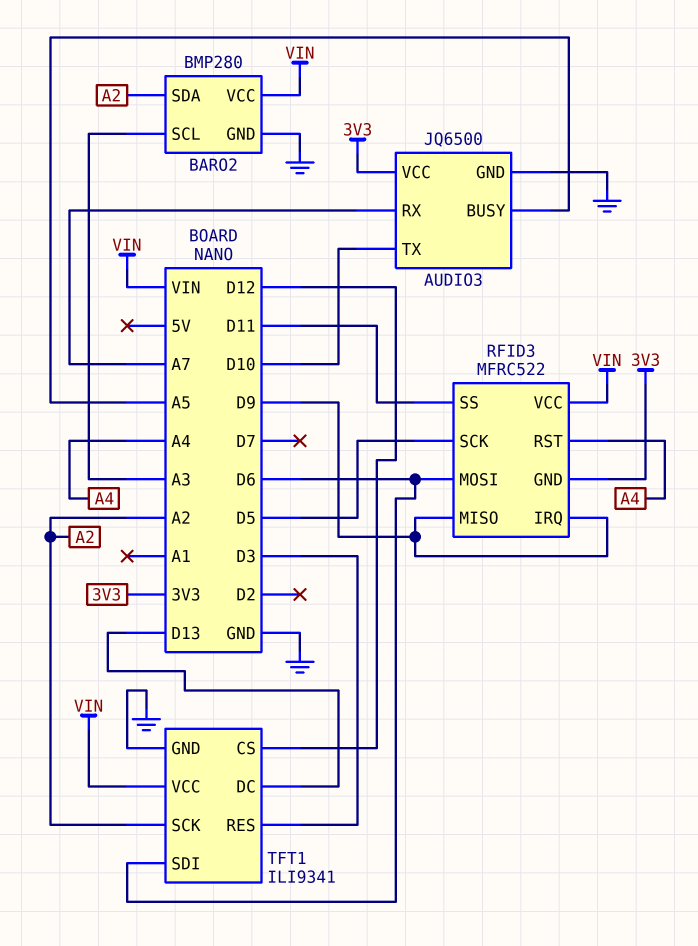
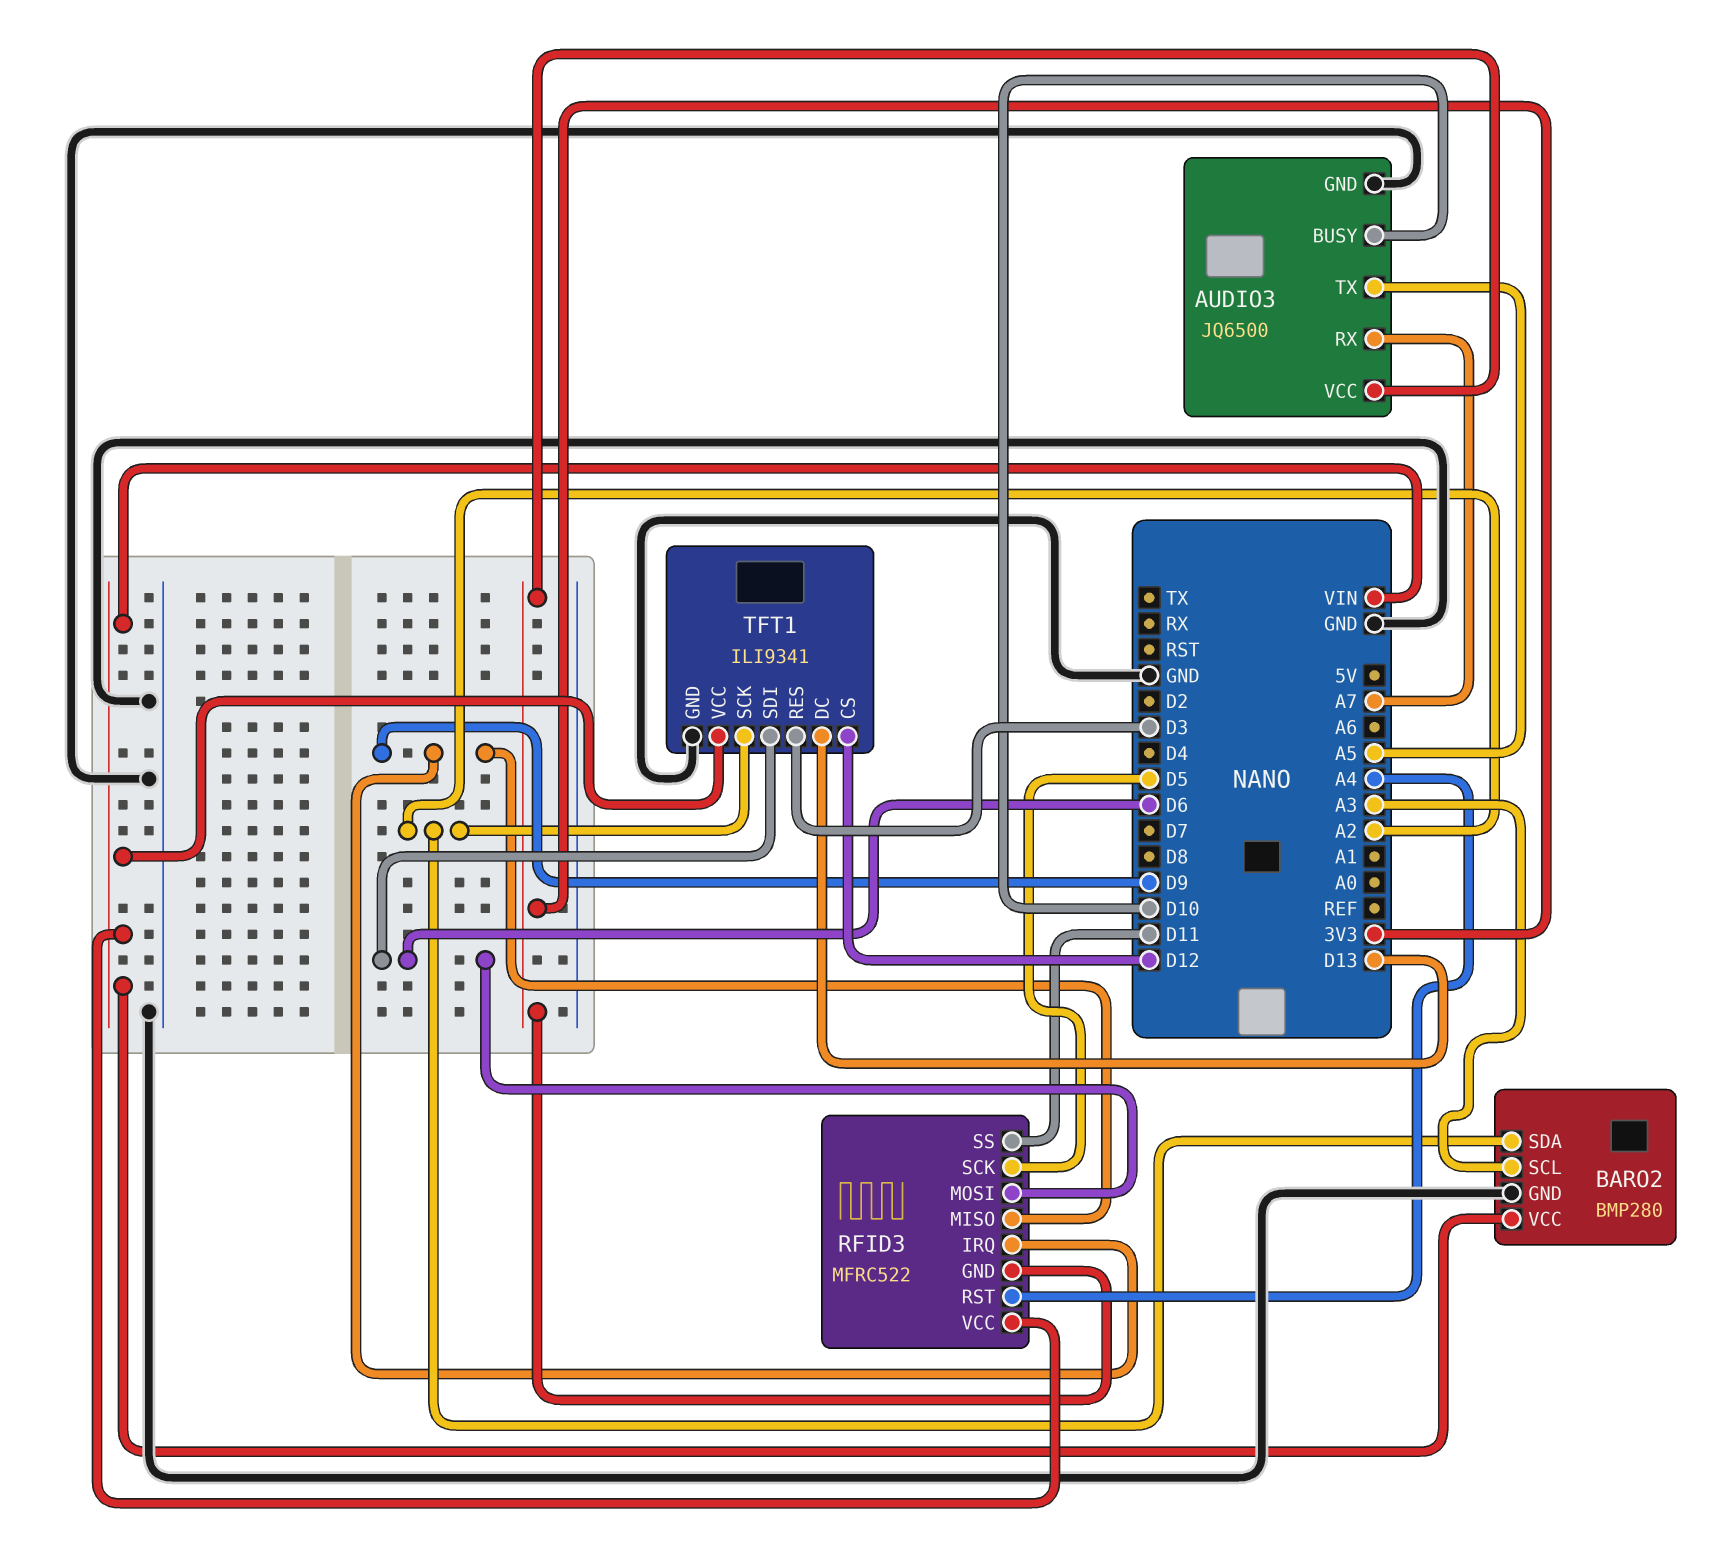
AUDIO3 pin BUSY: A5 -> D10
AUDIO3 pin TX: D10 -> A5

